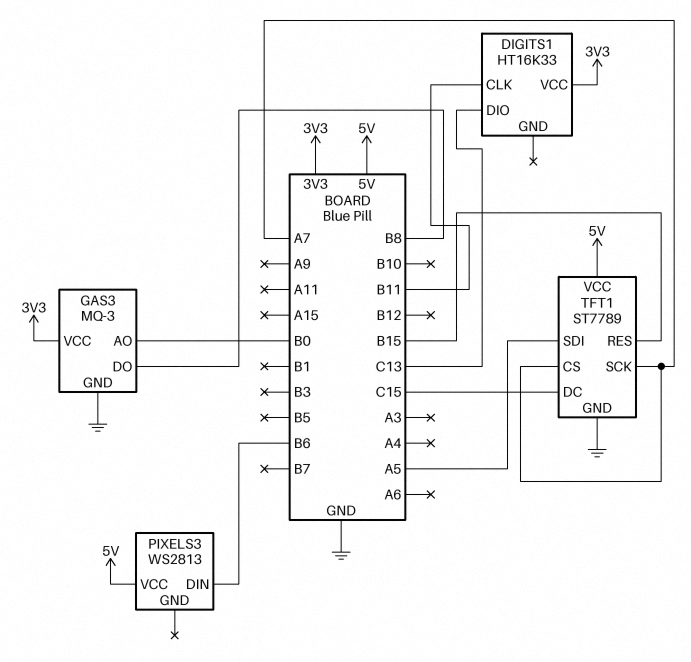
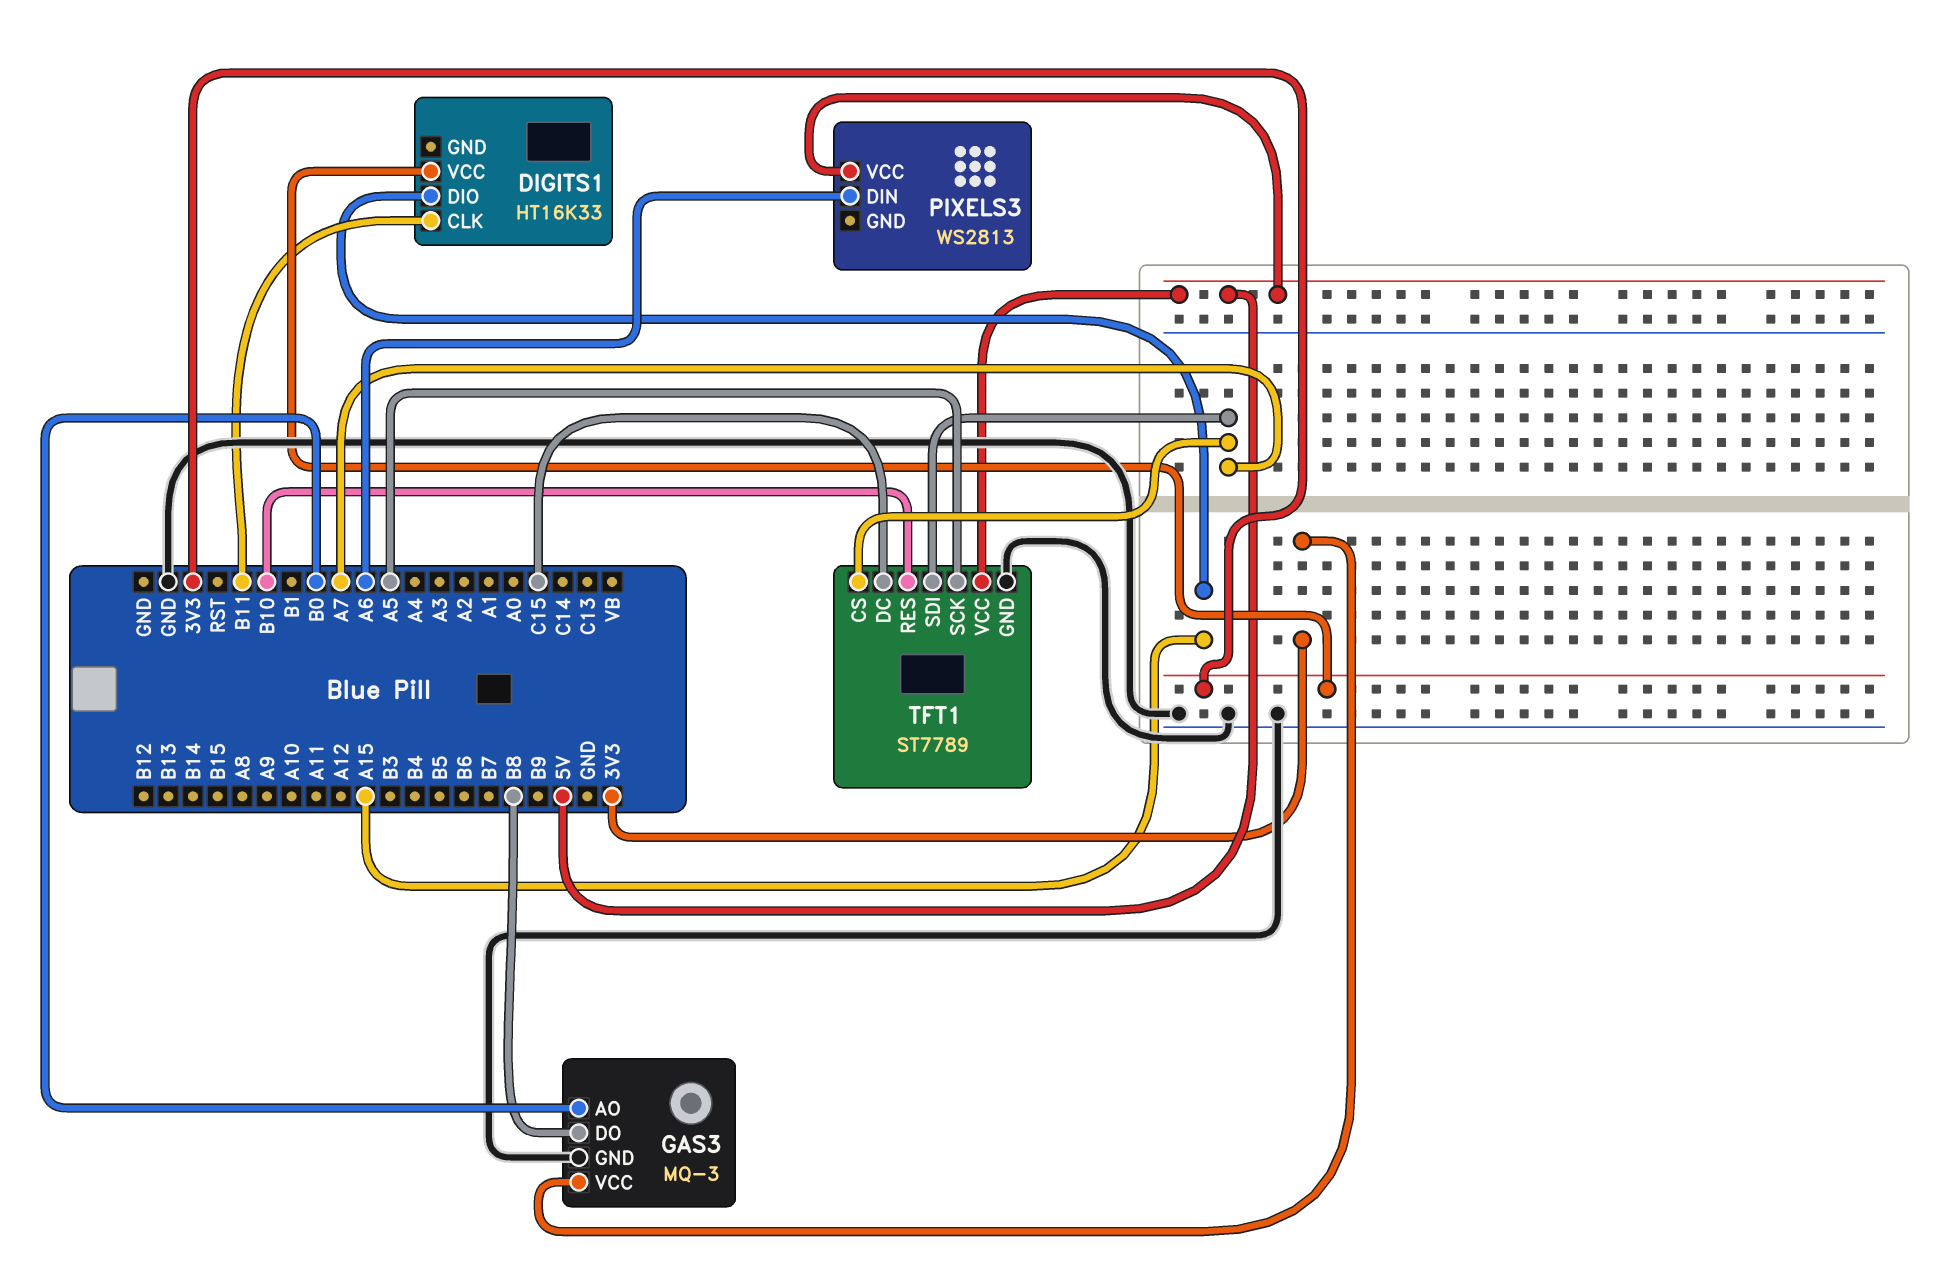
DIGITS1 pin DIO: C13 -> A15
PIXELS3 pin DIN: B6 -> A6
TFT1 pin RES: B15 -> B10
TFT1 pin SCK: A7 -> A5
TFT1 pin SDI: A5 -> A7

